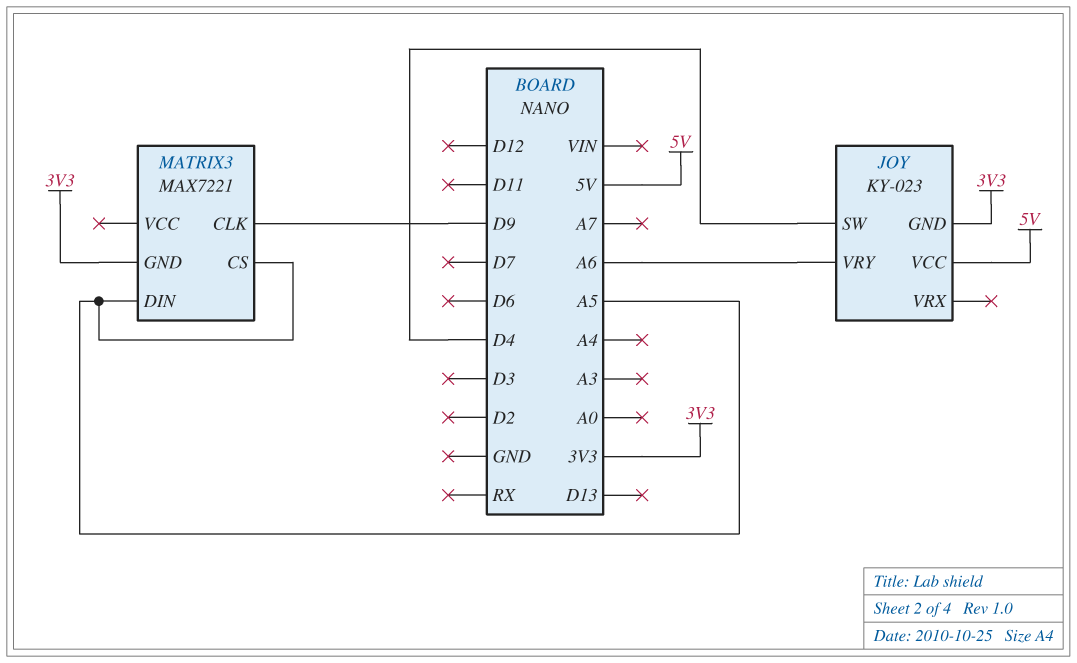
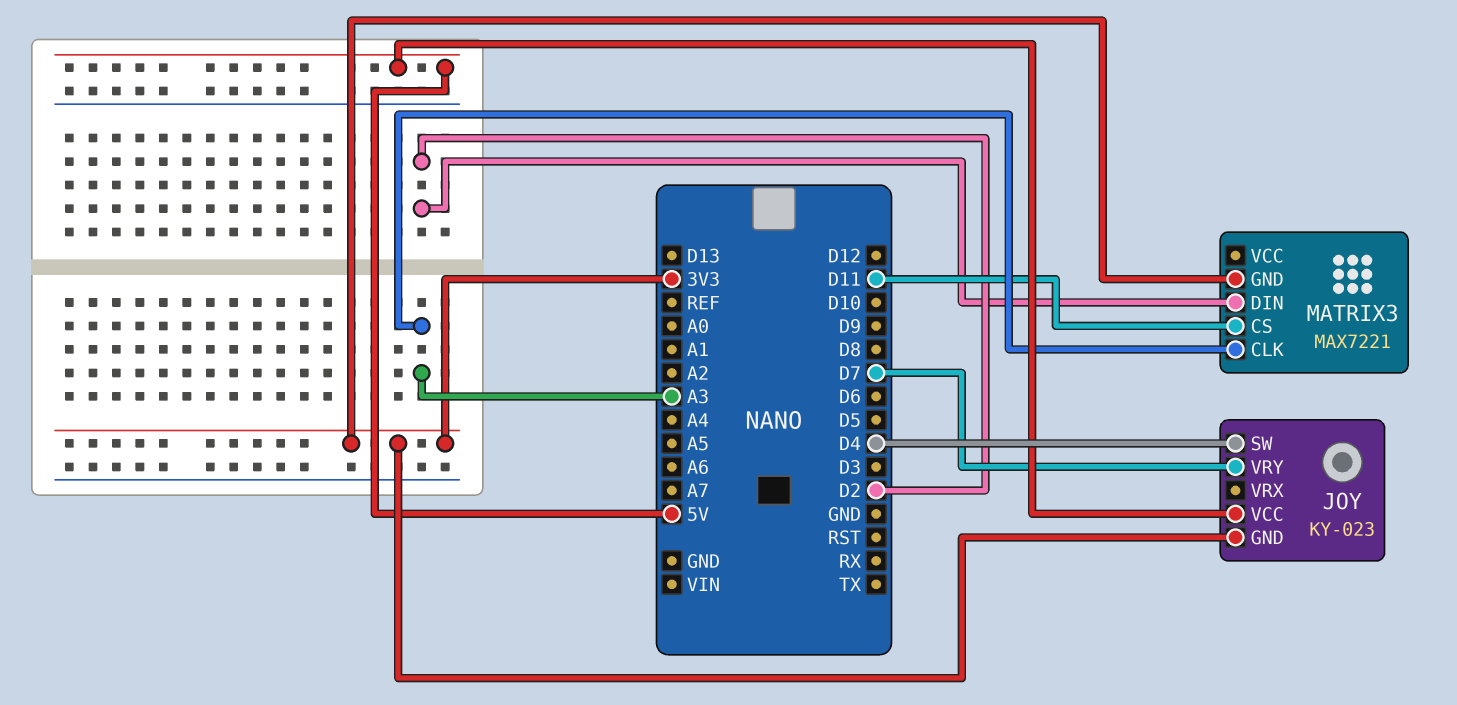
JOY pin VRY: A6 -> D7
MATRIX3 pin CLK: D9 -> A3
MATRIX3 pin CS: A5 -> D11
MATRIX3 pin DIN: A5 -> D2

